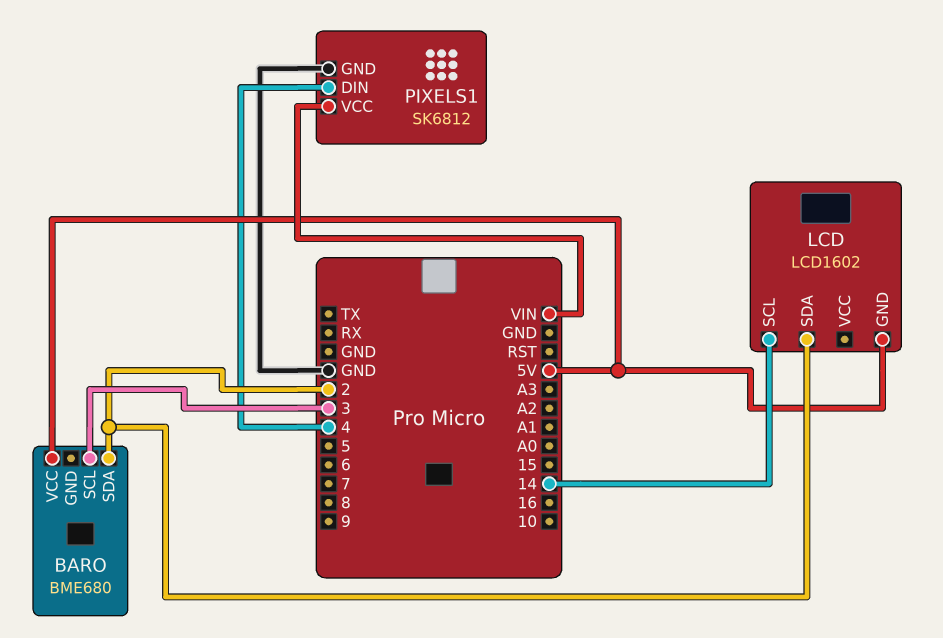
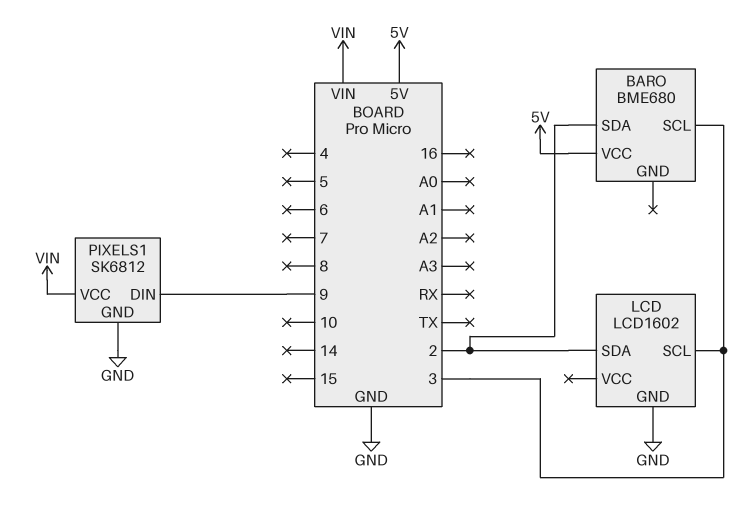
LCD pin GND: 5V -> GND
LCD pin SCL: 14 -> 3
PIXELS1 pin DIN: 4 -> 9

